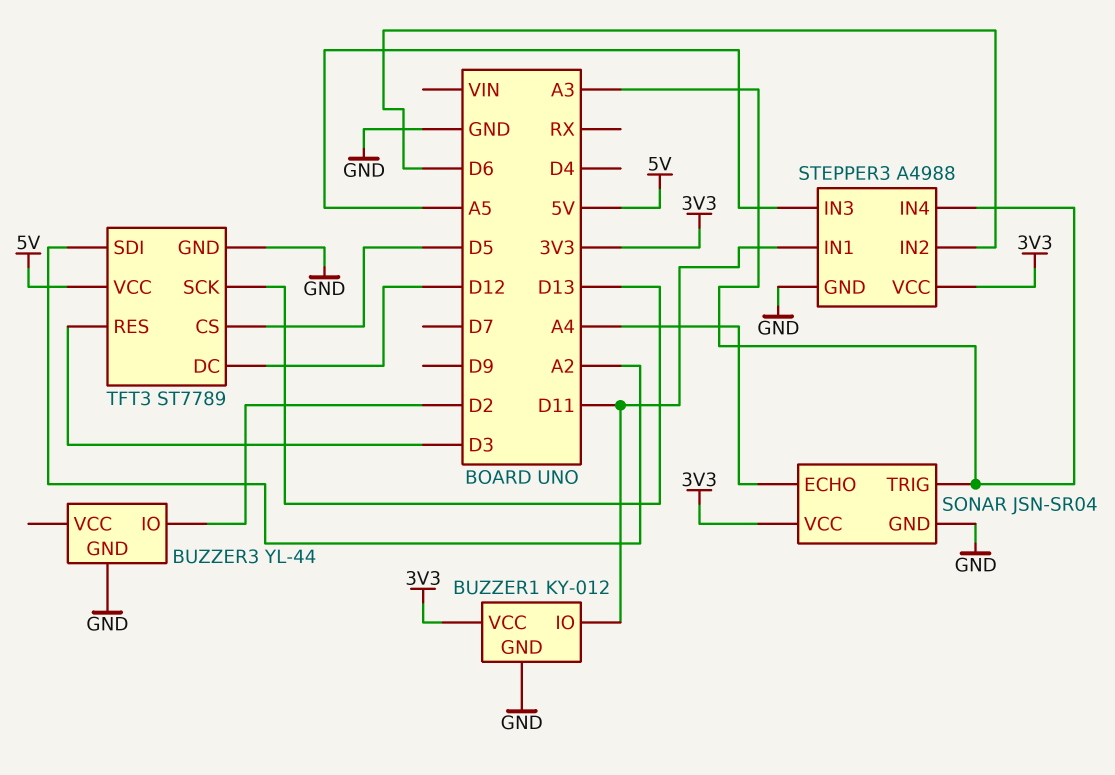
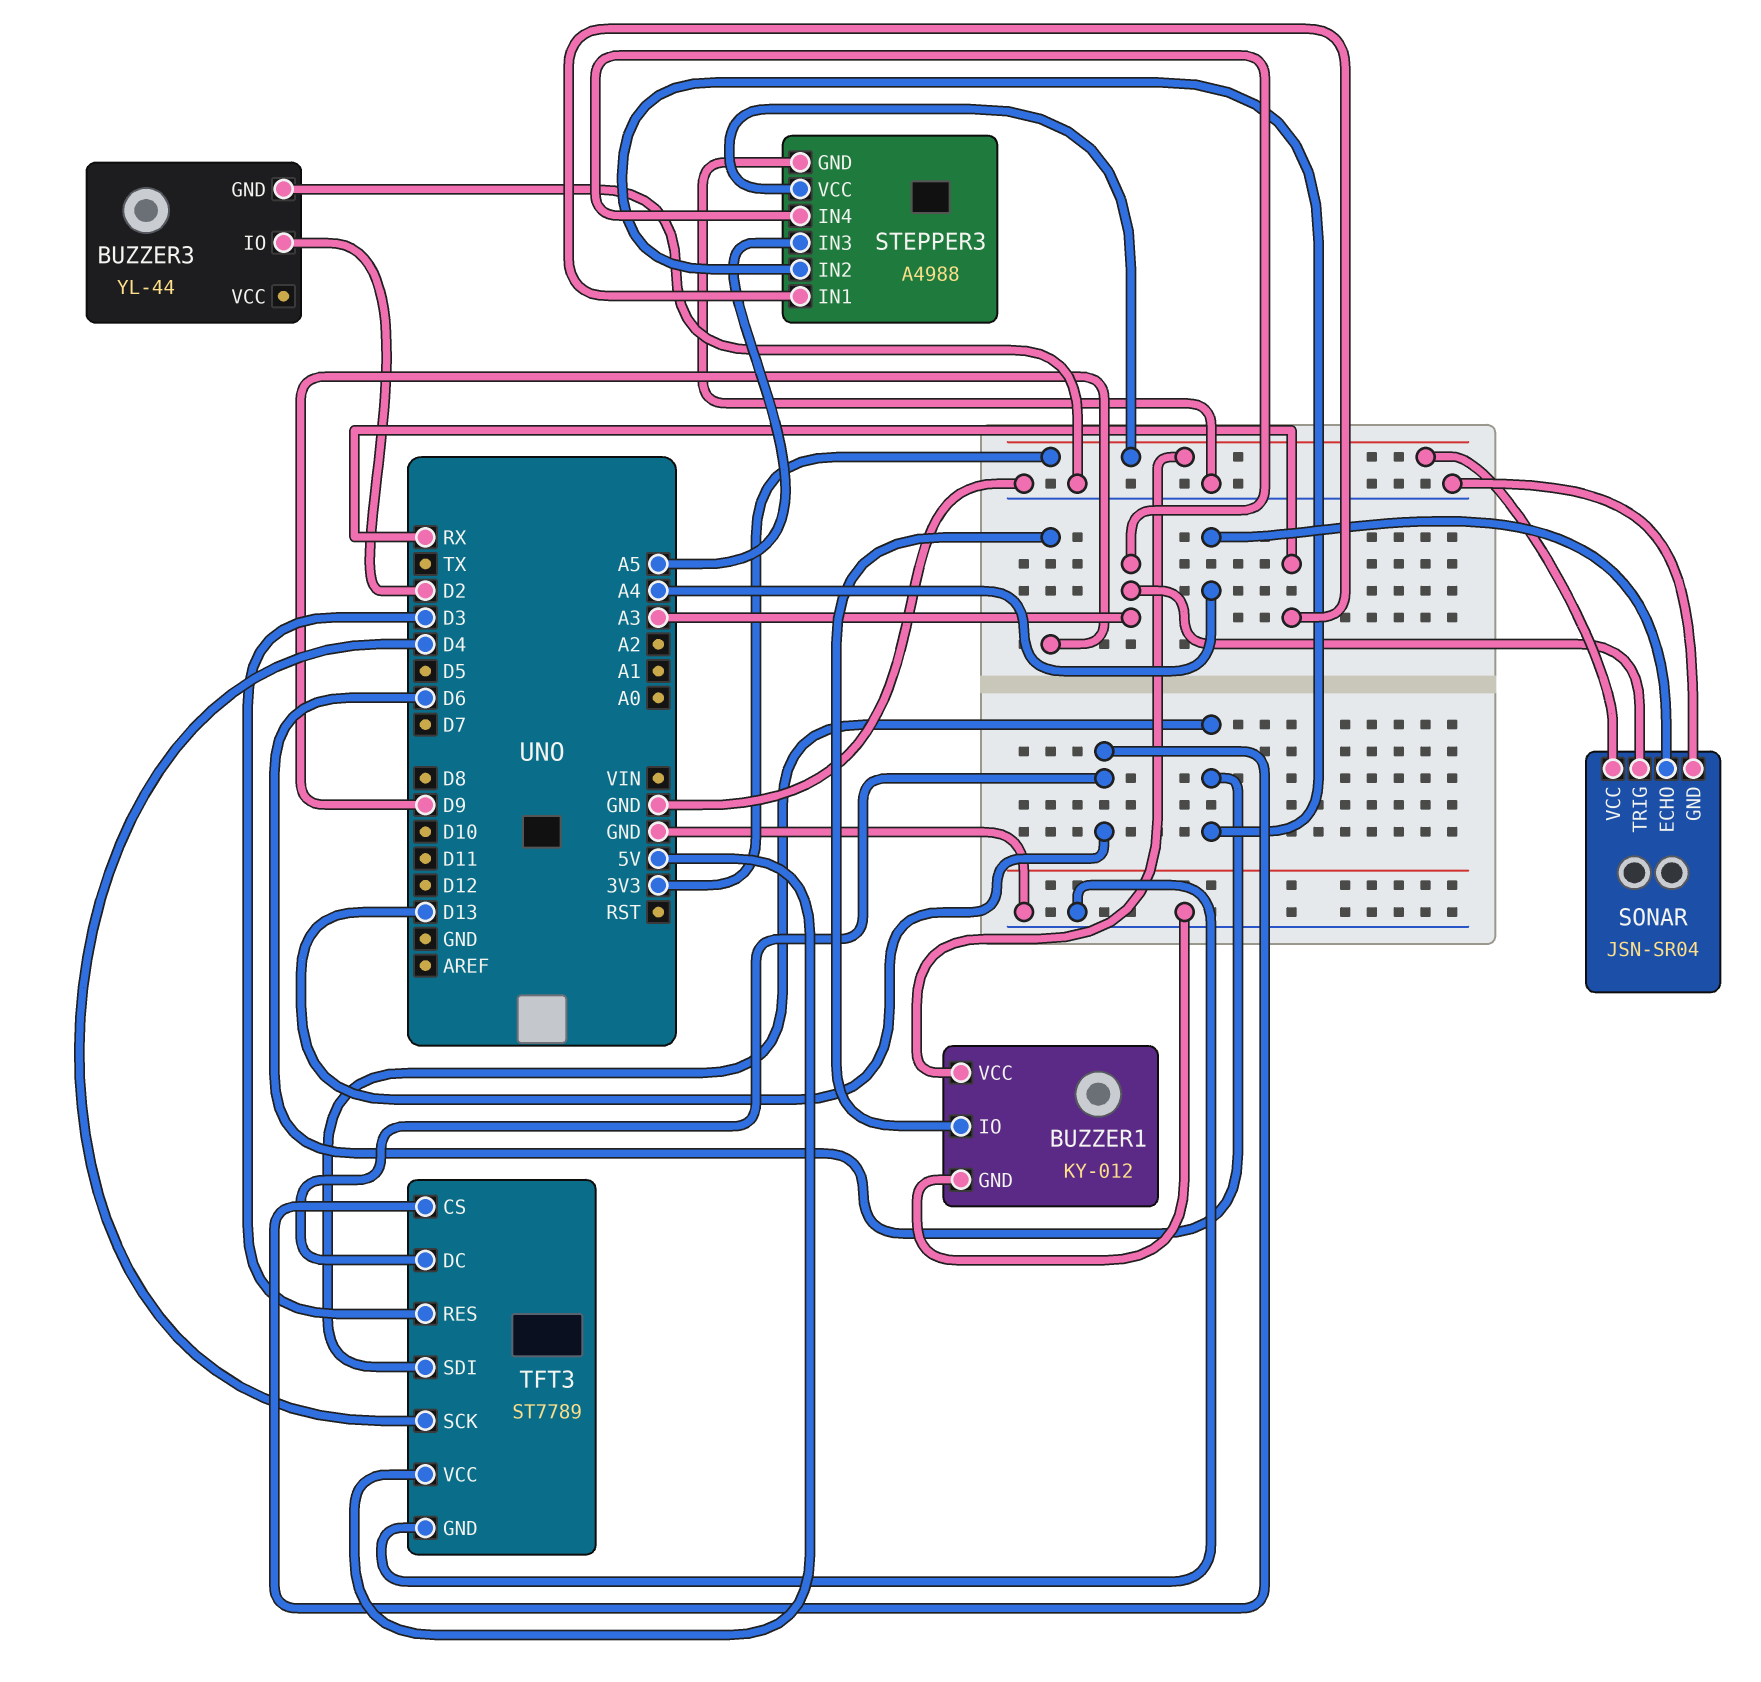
BUZZER1 pin IO: D11 -> D9
STEPPER3 pin IN1: D11 -> RX
TFT3 pin CS: D5 -> D13
TFT3 pin DC: D12 -> D13
TFT3 pin SCK: D13 -> D4
TFT3 pin SDI: A2 -> D6

